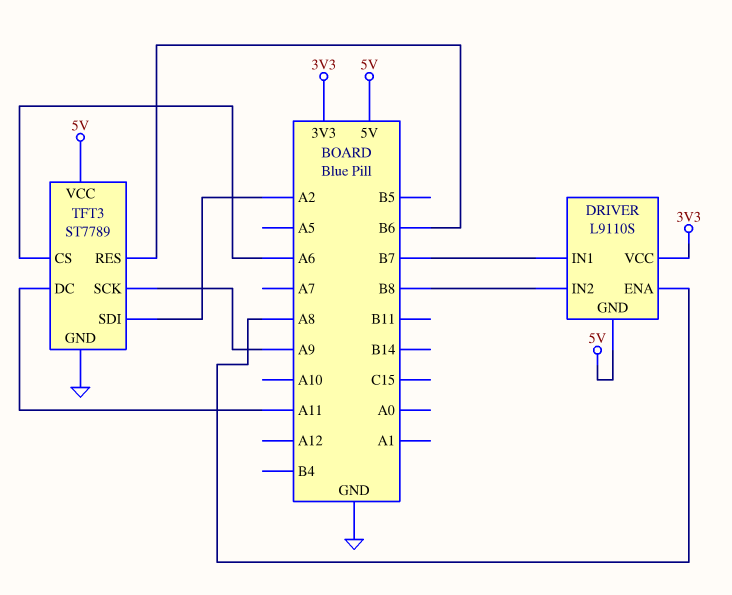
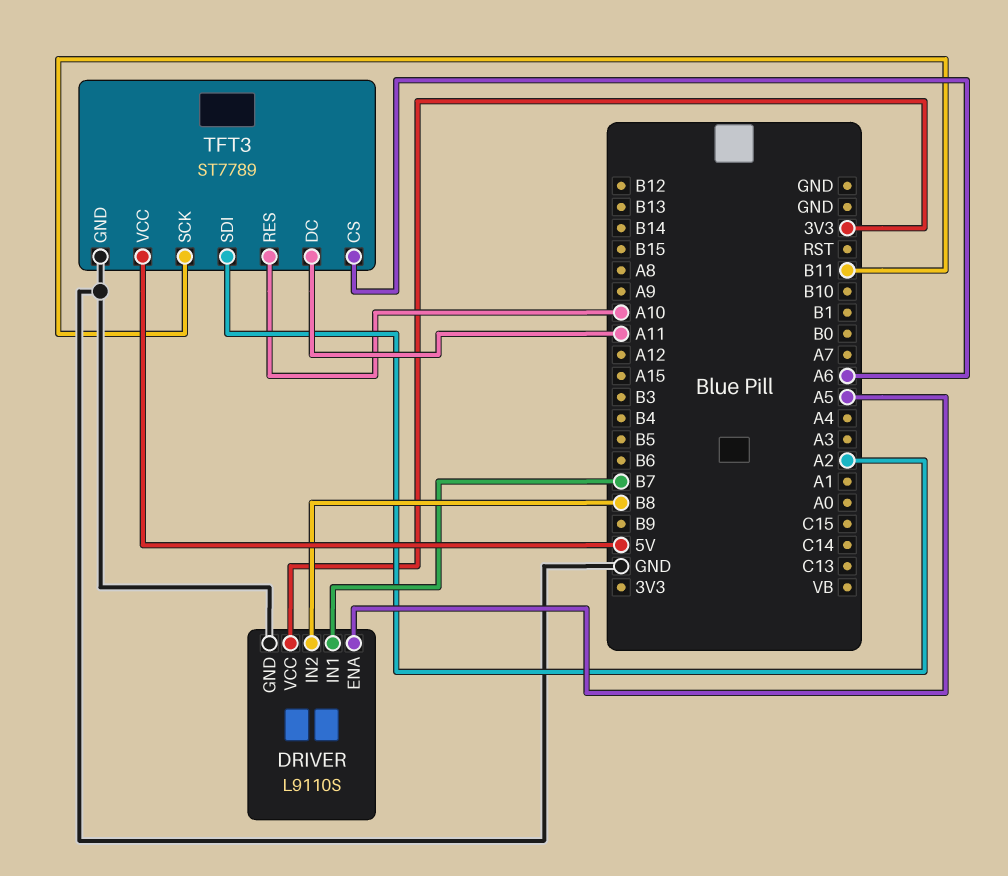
DRIVER pin ENA: A8 -> A5
DRIVER pin GND: 5V -> GND
TFT3 pin RES: B6 -> A10
TFT3 pin SCK: A9 -> B11

